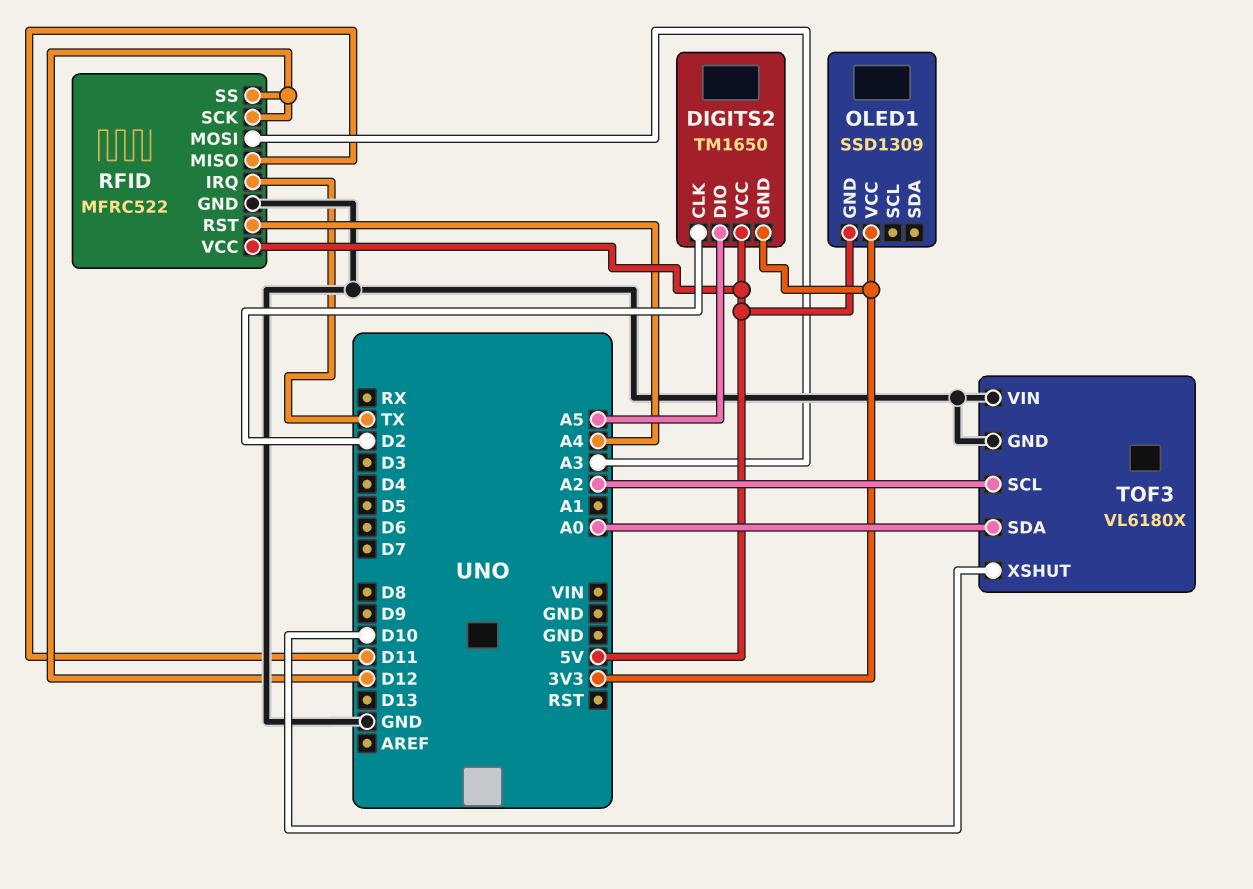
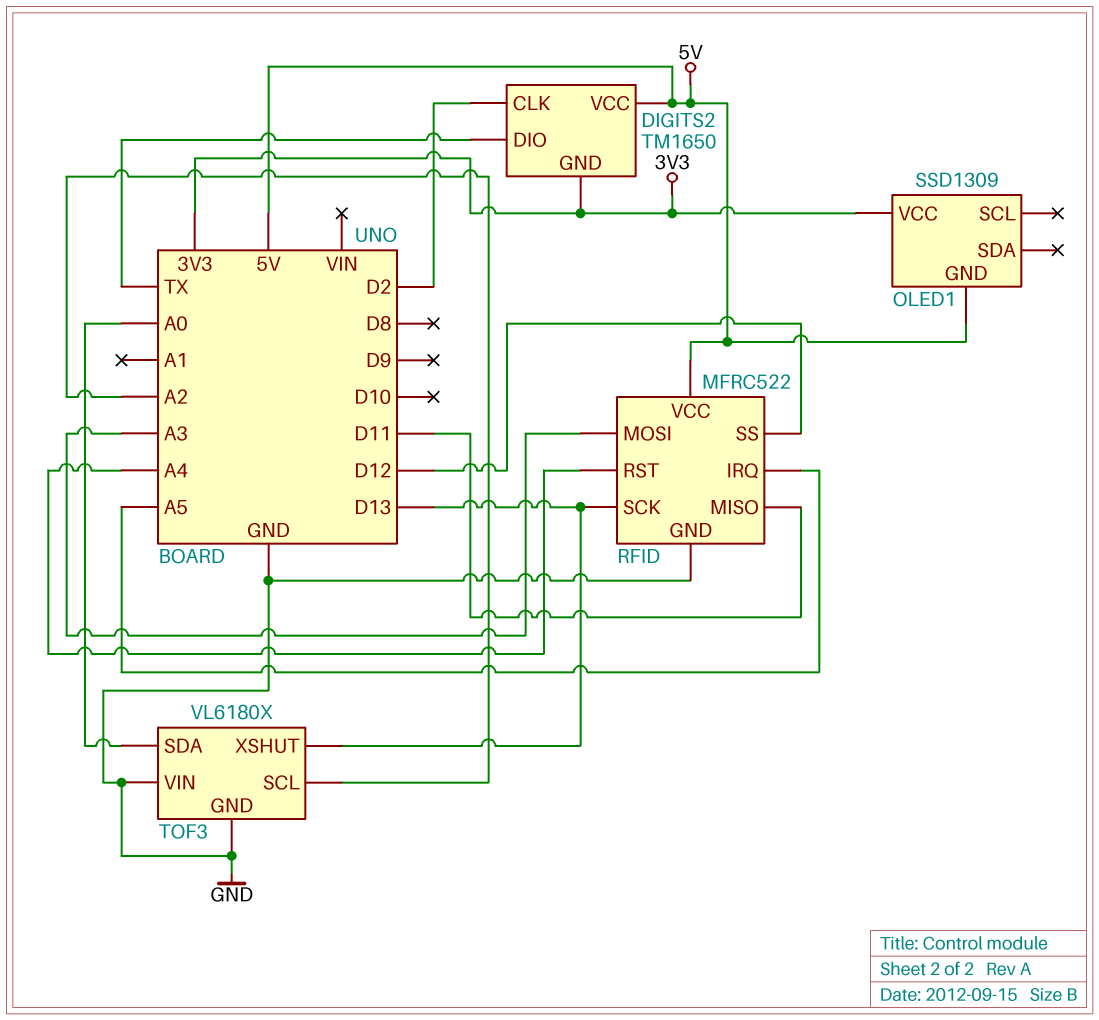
DIGITS2 pin DIO: A5 -> TX
RFID pin IRQ: TX -> A5
RFID pin SCK: D12 -> D13
TOF3 pin XSHUT: D10 -> D13

